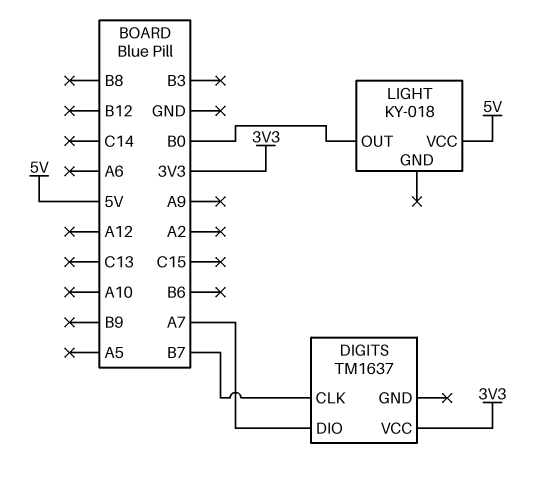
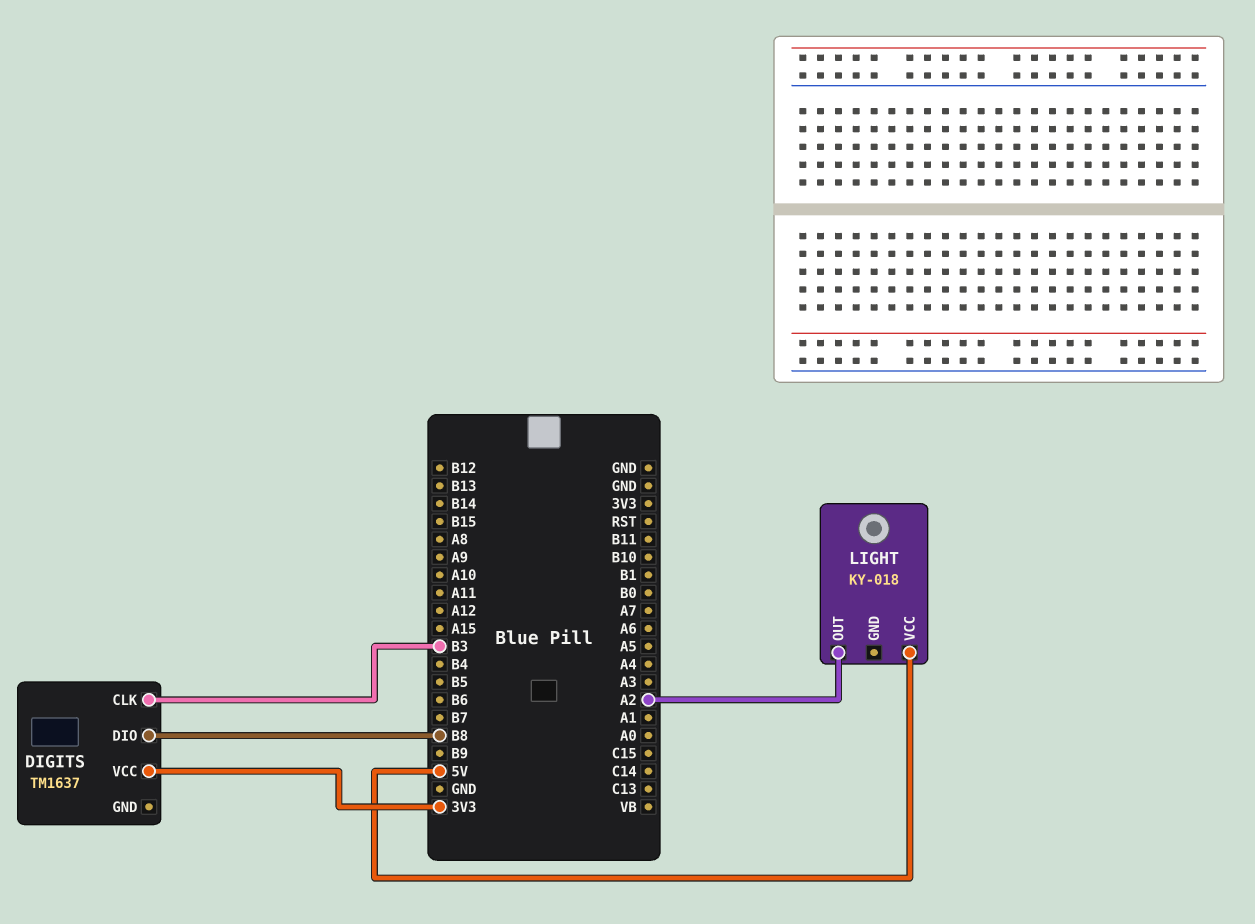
DIGITS pin CLK: B7 -> B3
DIGITS pin DIO: A7 -> B8
LIGHT pin OUT: B0 -> A2

